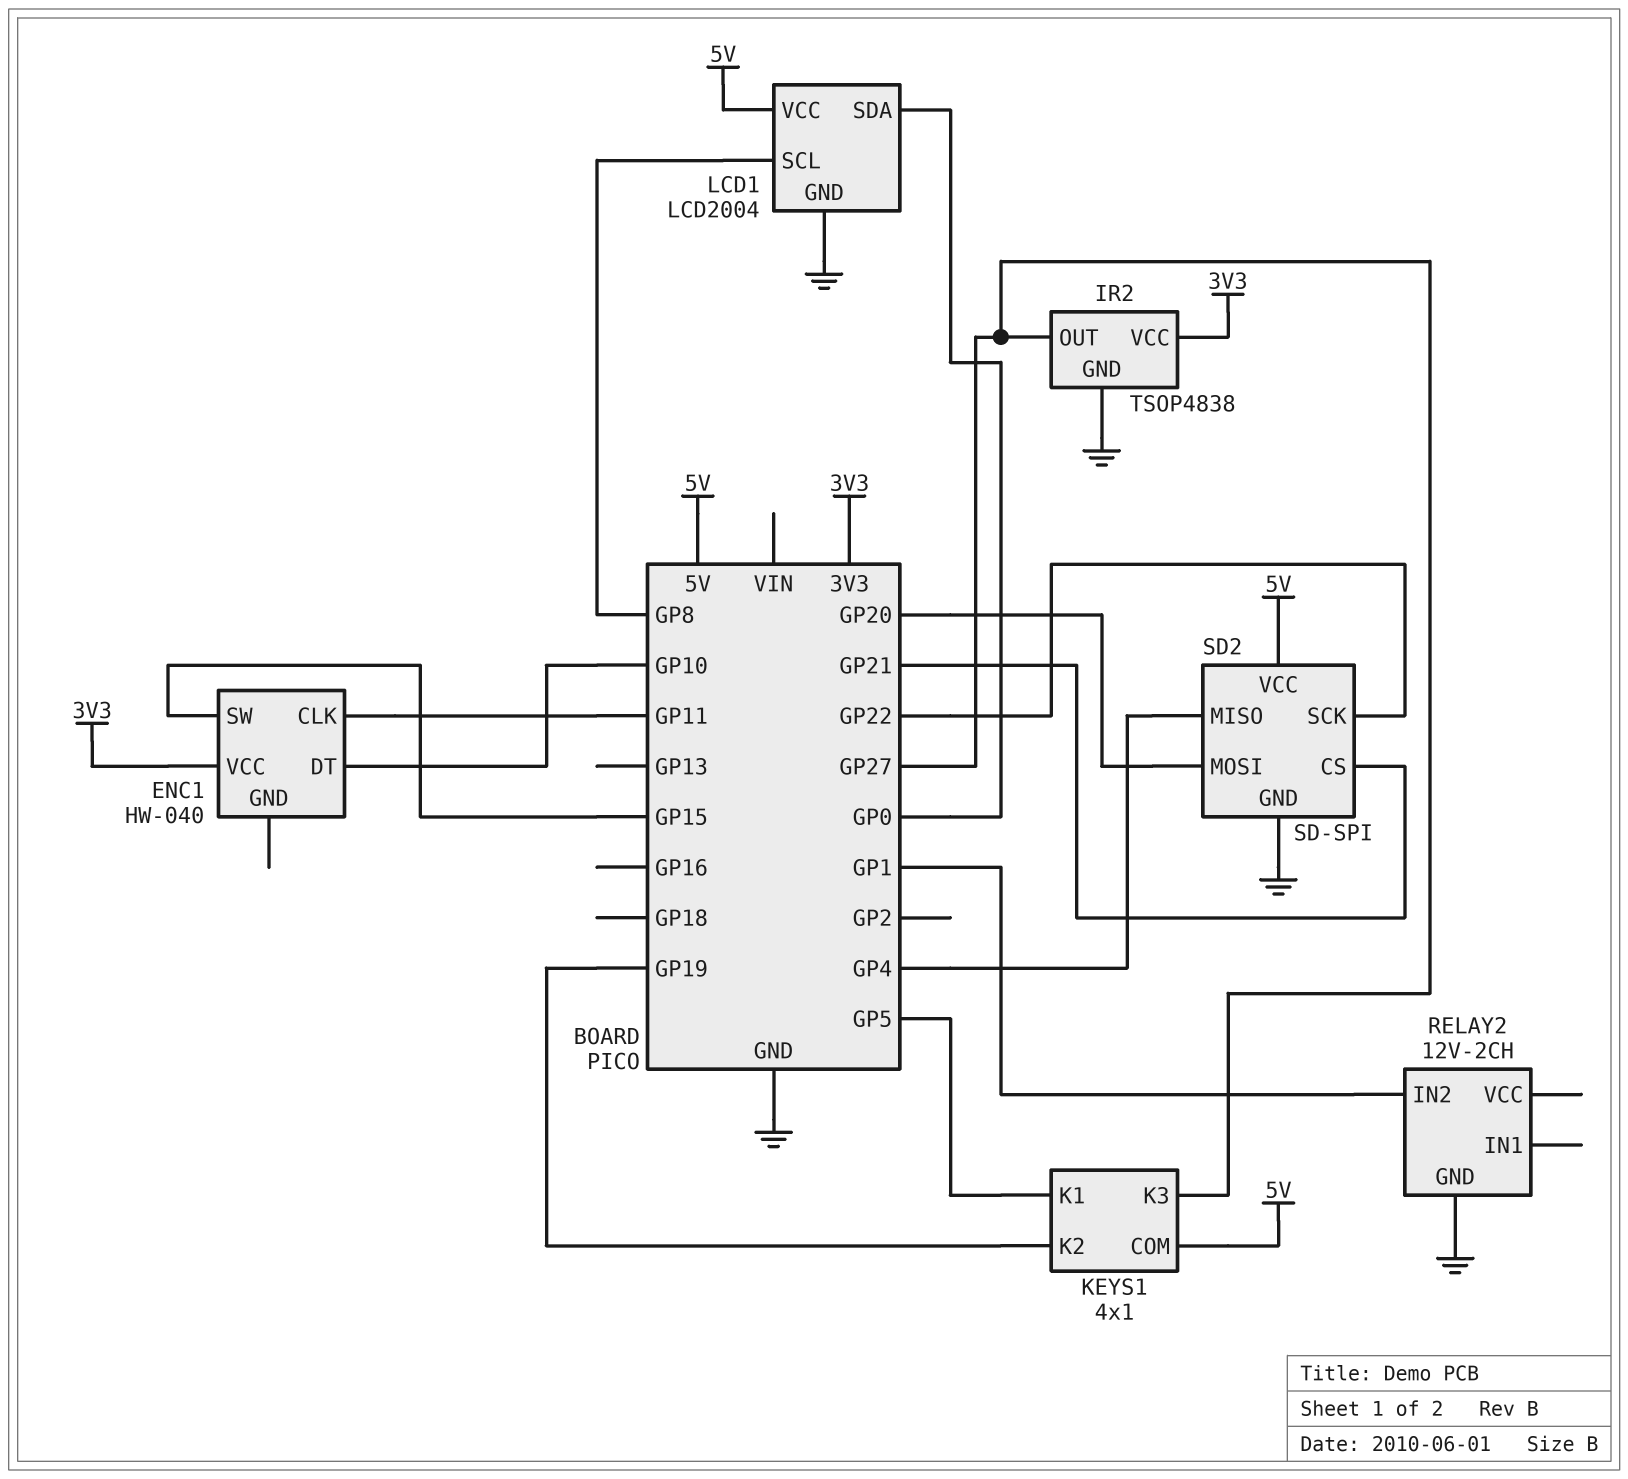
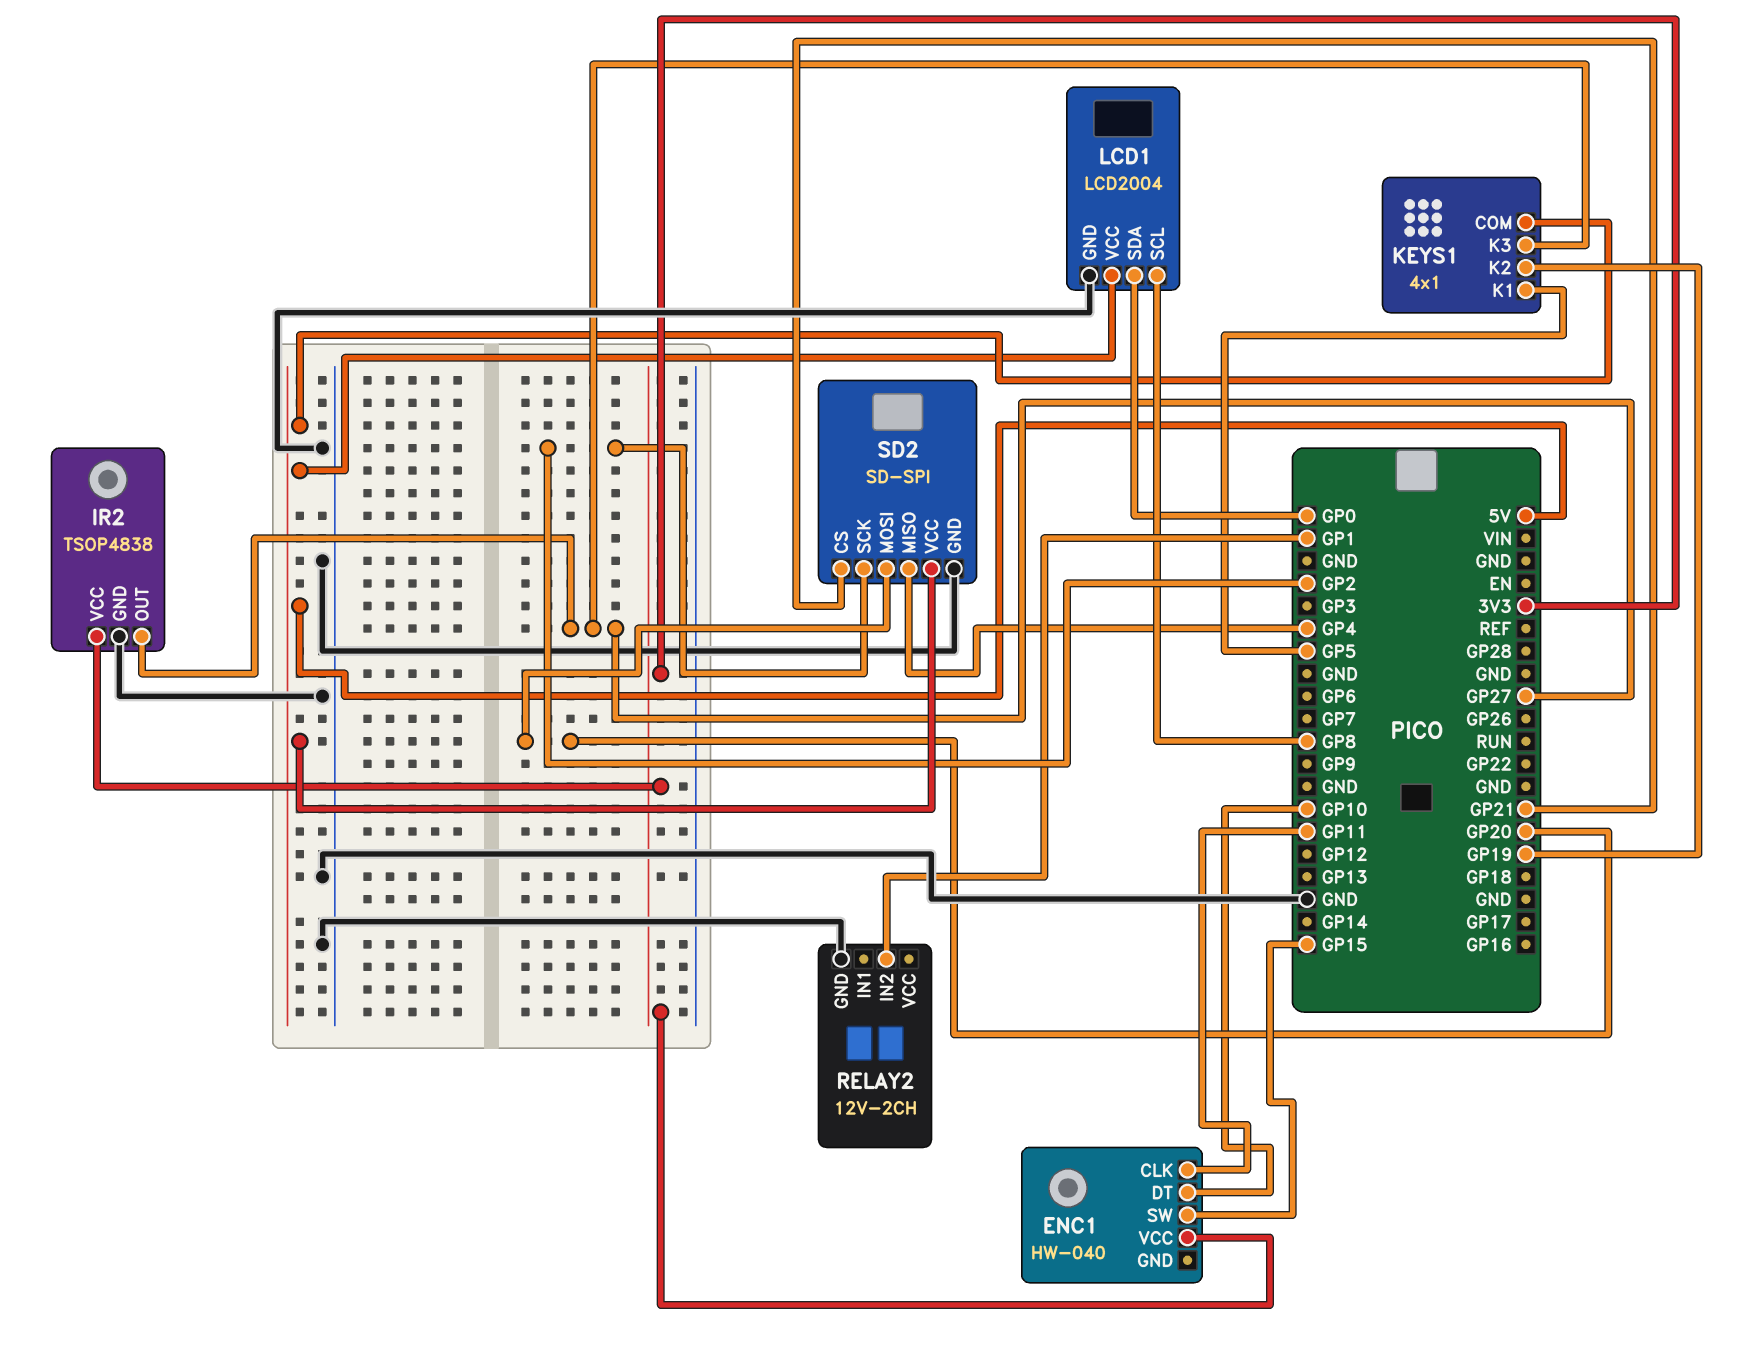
SD2 pin SCK: GP22 -> GP2

